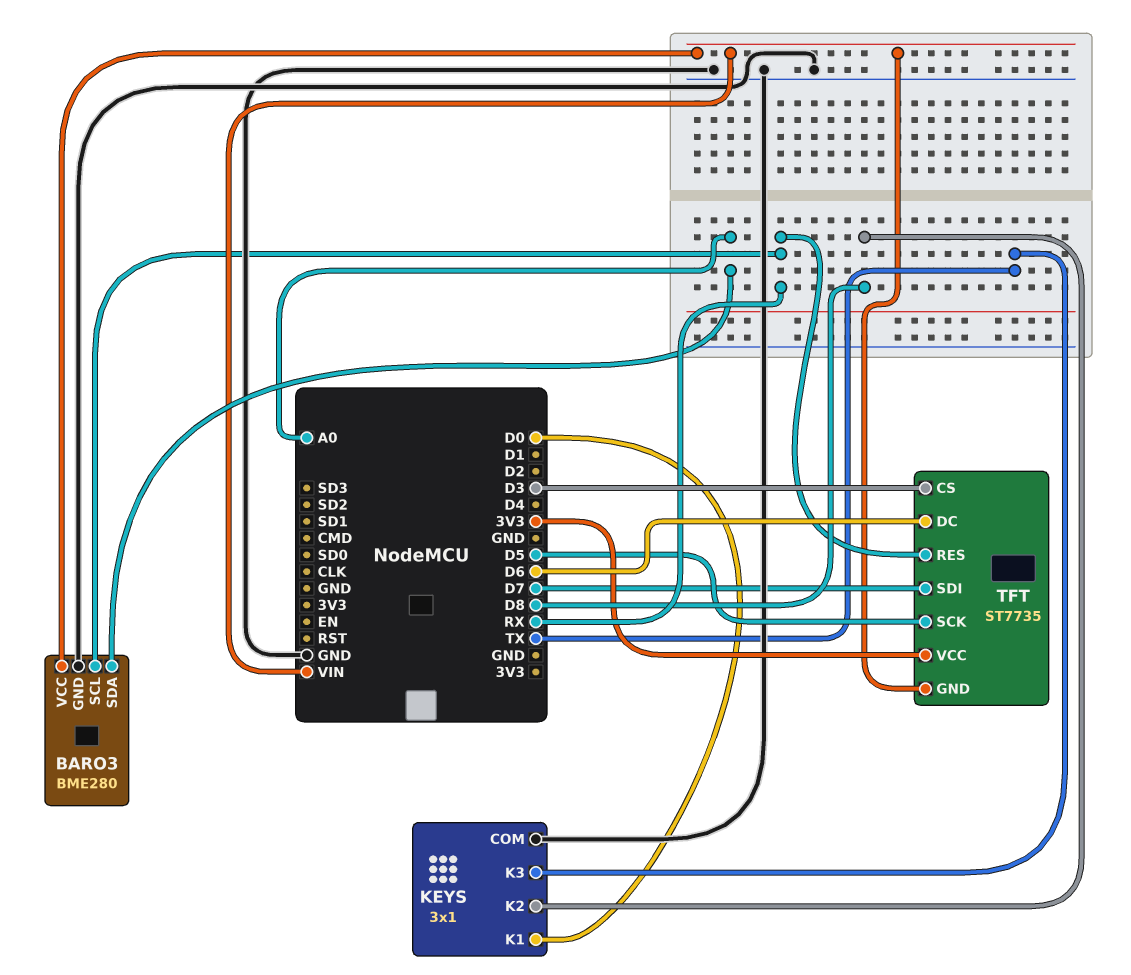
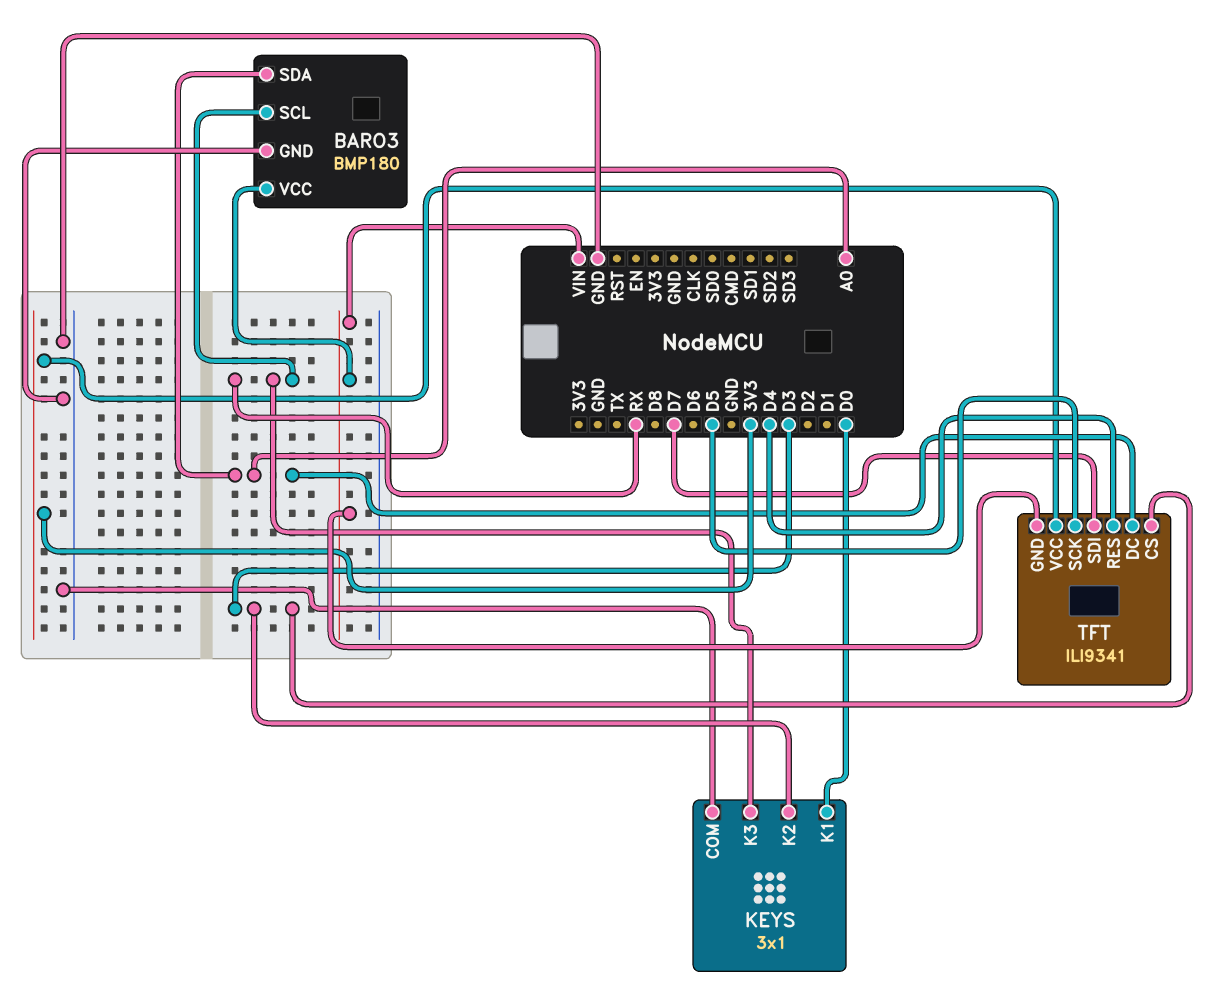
BARO3: BME280 -> BMP180
KEYS pin K2: D8 -> D3
KEYS pin K3: TX -> RX
TFT: ST7735 -> ILI9341
TFT pin DC: D6 -> A0
TFT pin RES: RX -> D4

